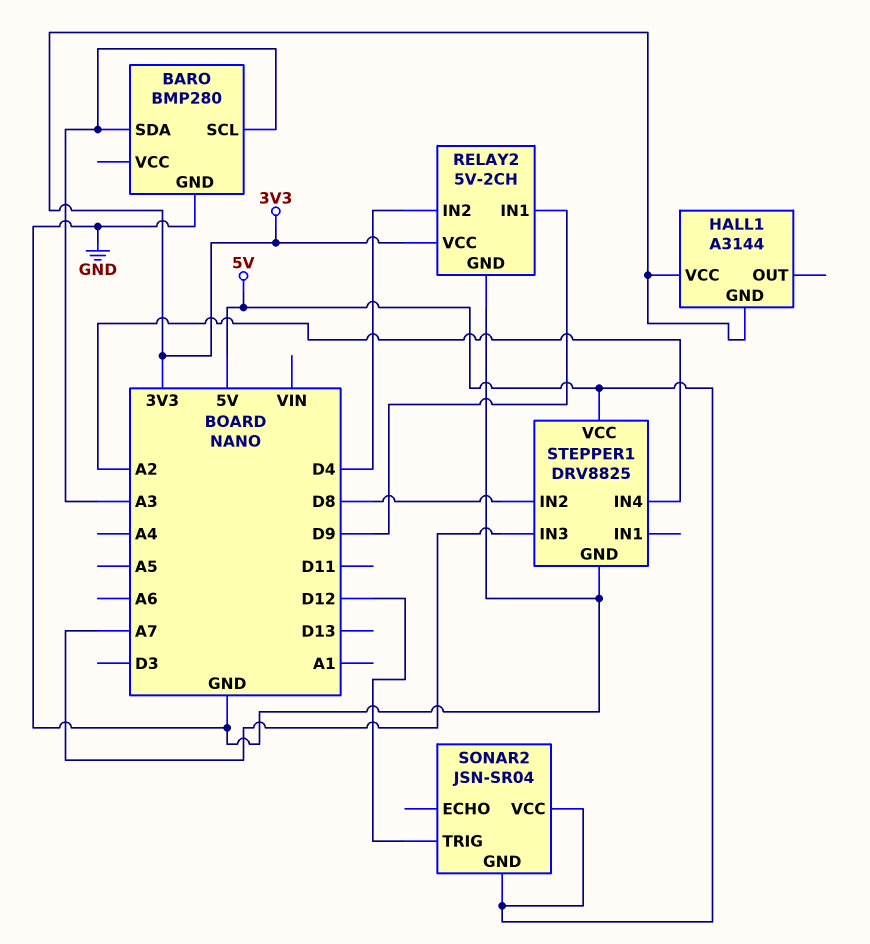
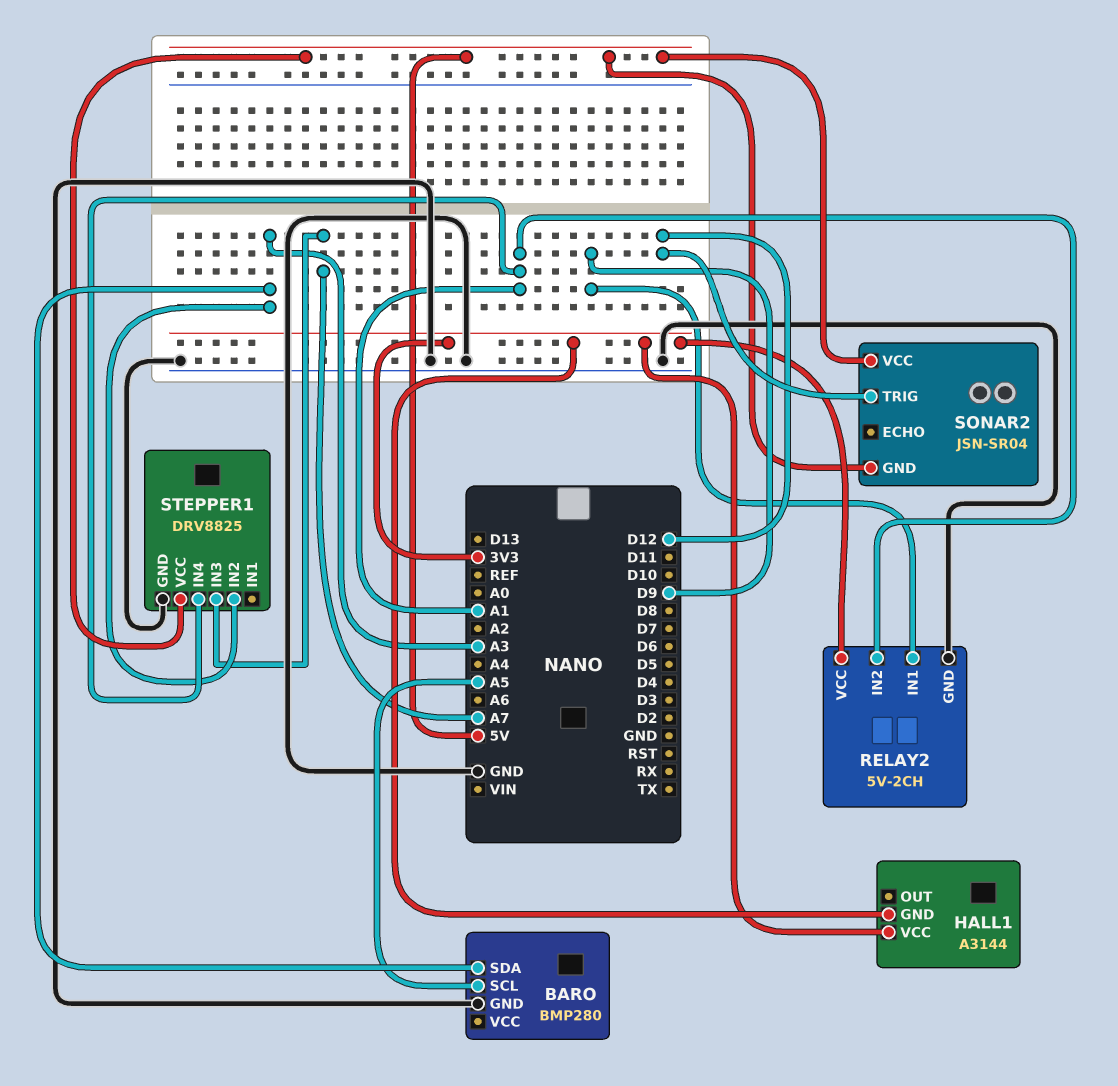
BARO pin SCL: A3 -> A5
RELAY2 pin IN2: D4 -> A1
STEPPER1 pin IN2: D8 -> A3
STEPPER1 pin IN4: A2 -> A1

